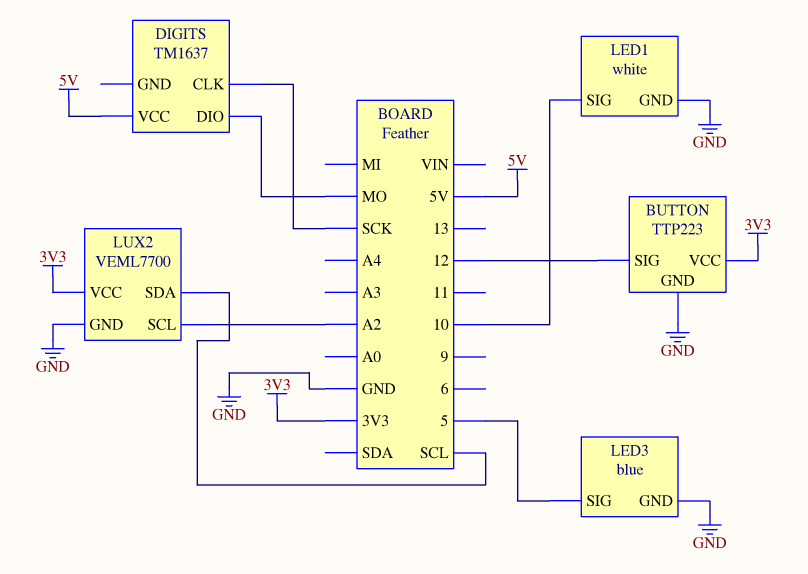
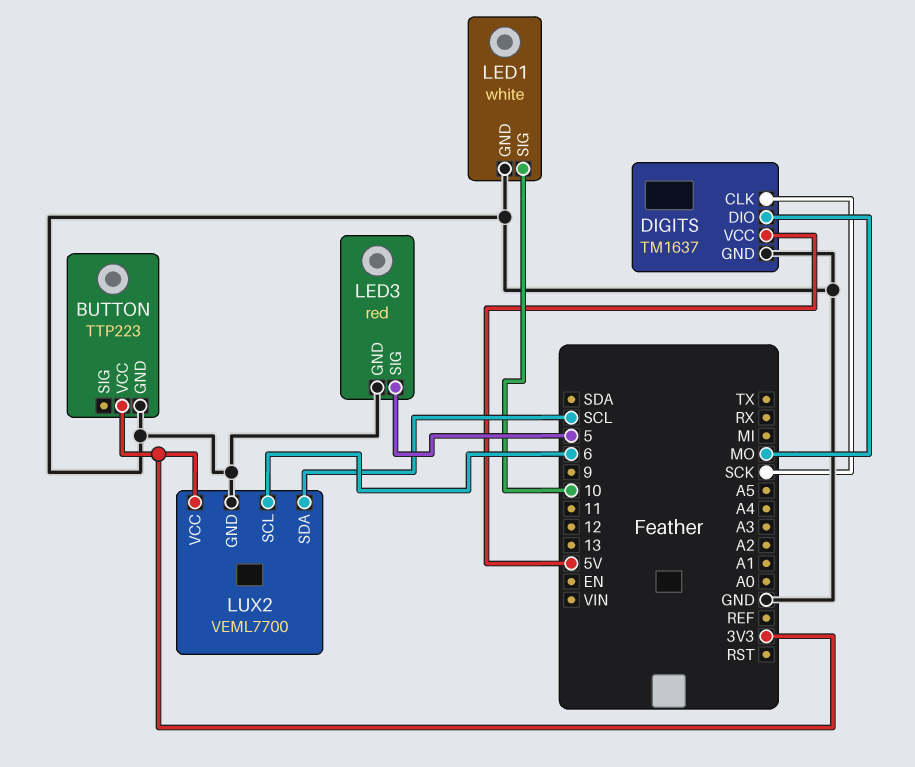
BUTTON pin SIG: 12 -> none
DIGITS pin GND: none -> GND
LED3: blue -> red
LUX2 pin SCL: A2 -> 6

